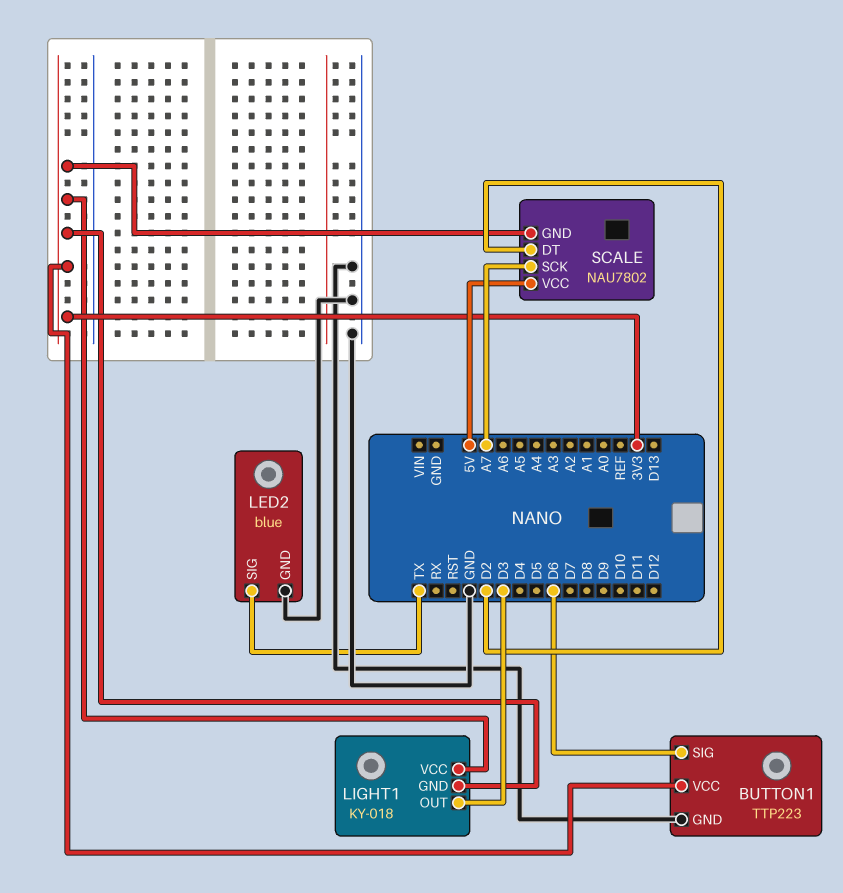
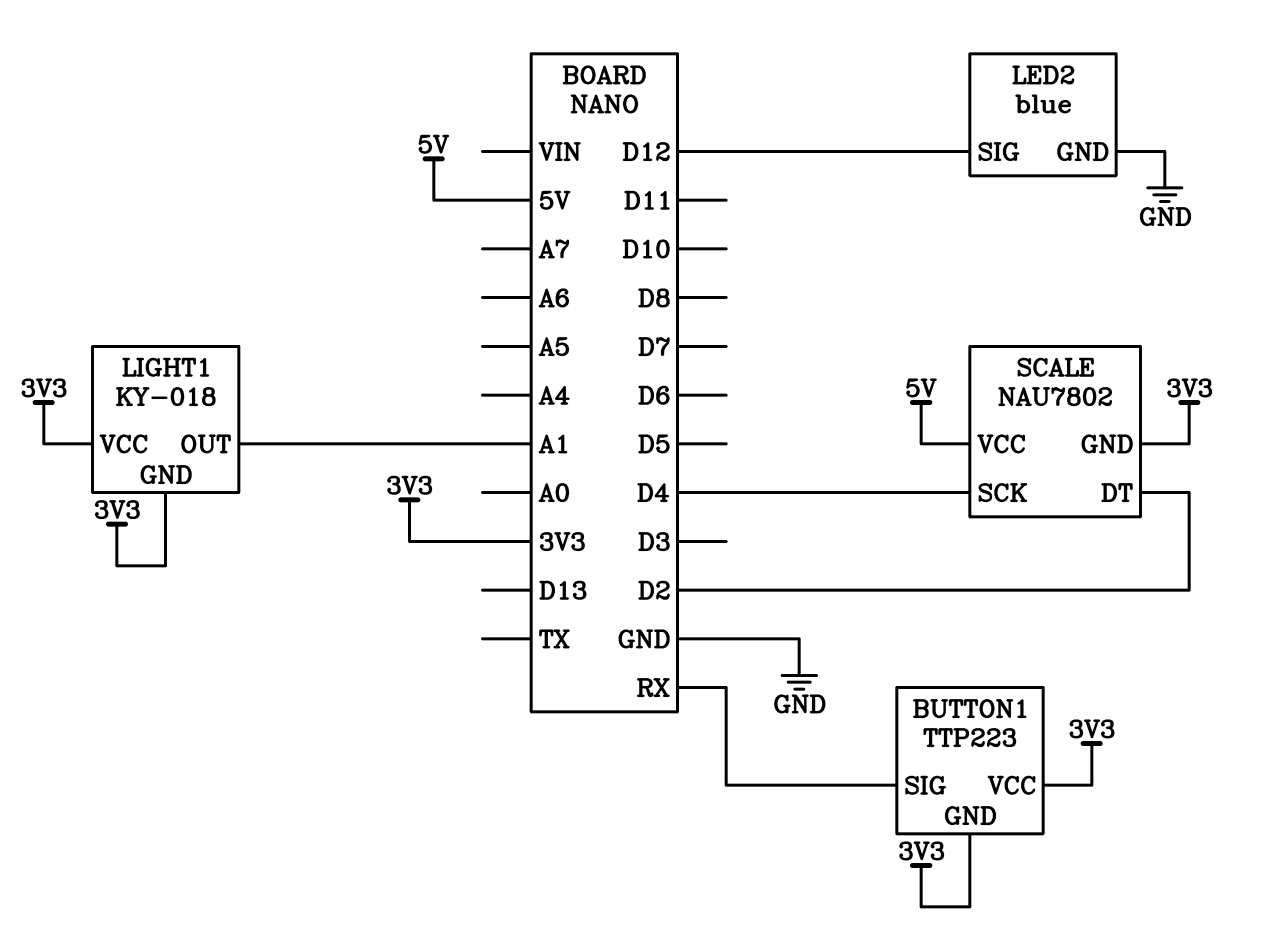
BUTTON1 pin GND: GND -> 3V3
BUTTON1 pin SIG: D6 -> RX
LED2 pin SIG: TX -> D12
LIGHT1 pin OUT: D3 -> A1
SCALE pin SCK: A7 -> D4

